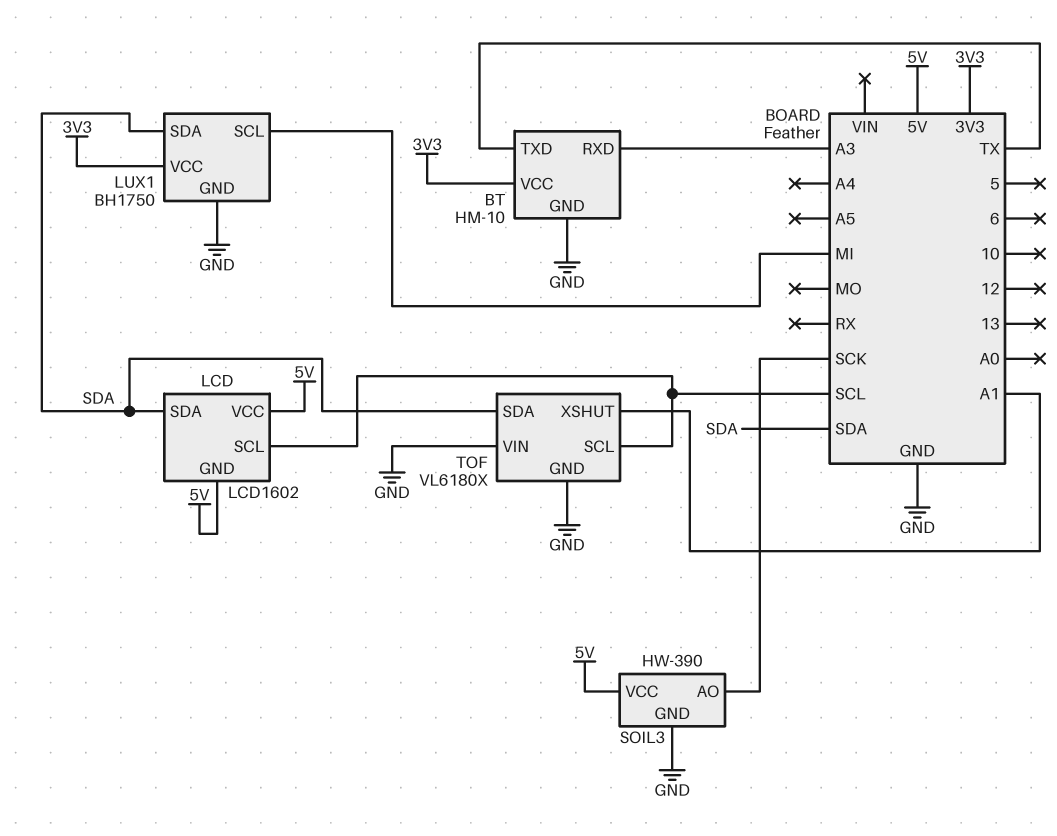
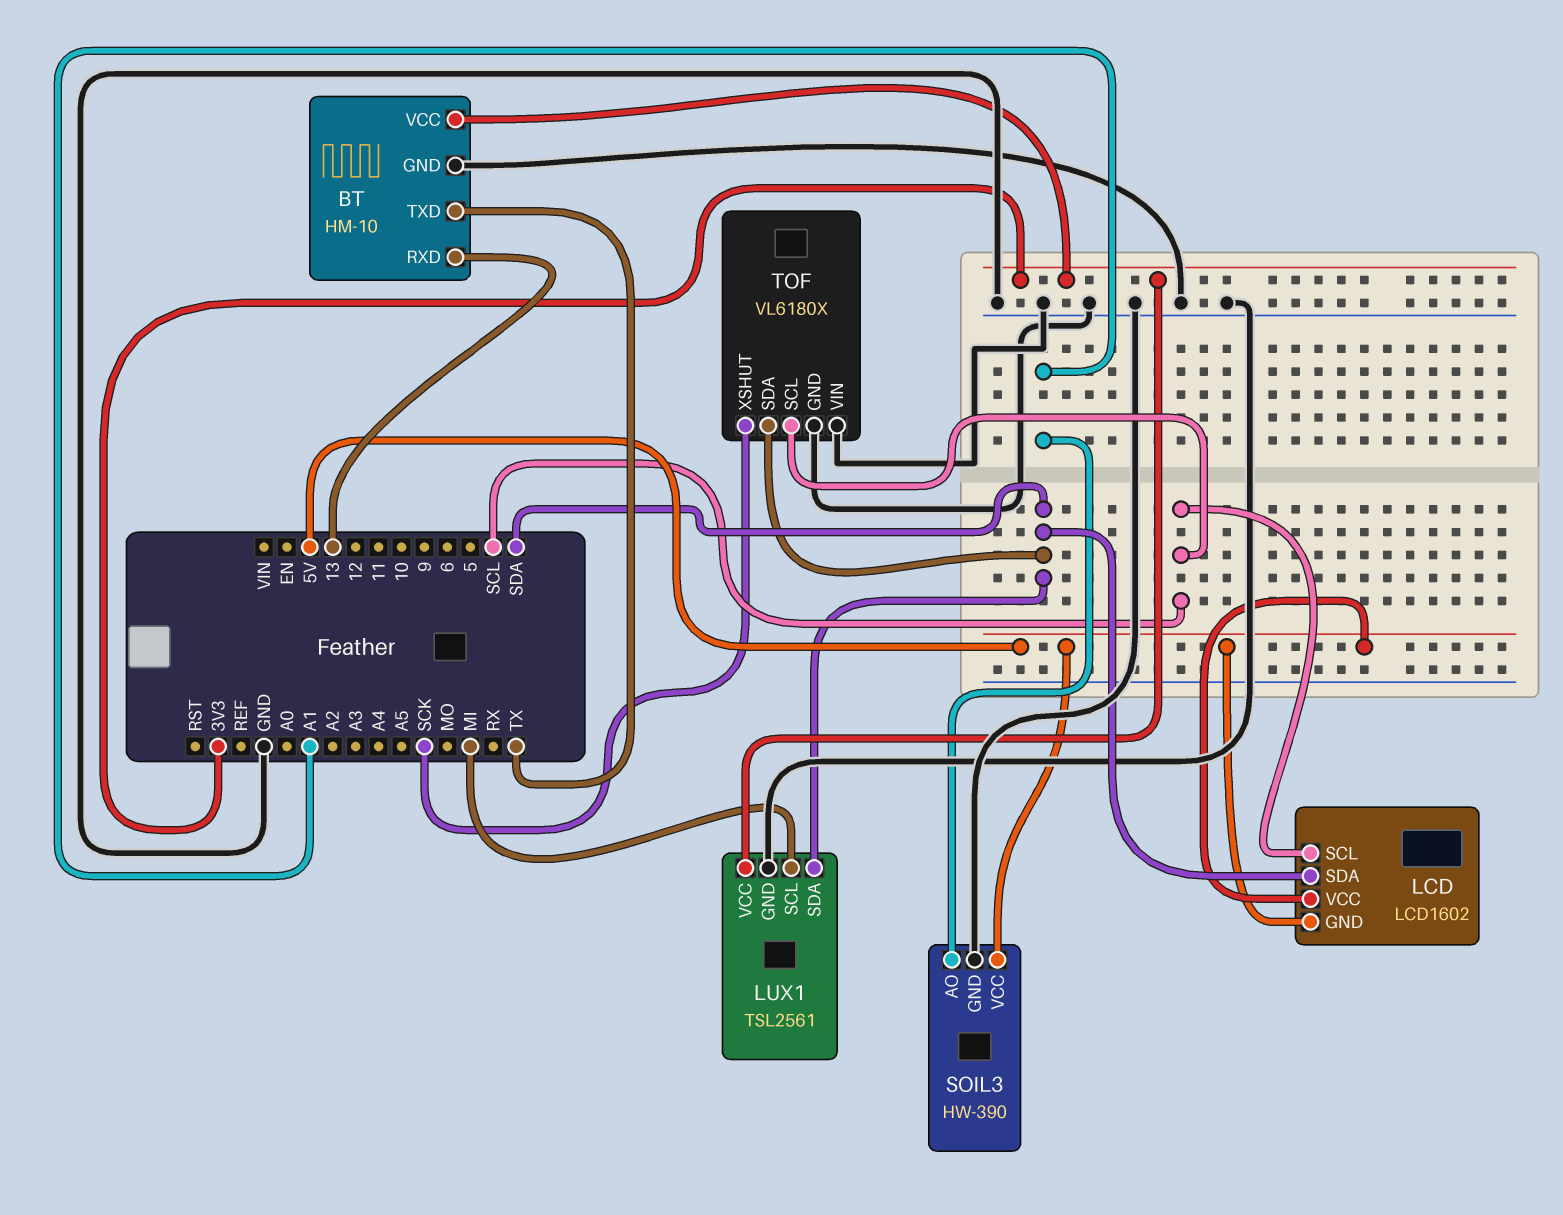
BT pin RXD: A3 -> 13
LUX1: BH1750 -> TSL2561
SOIL3 pin AO: SCK -> A1
TOF pin XSHUT: A1 -> SCK

